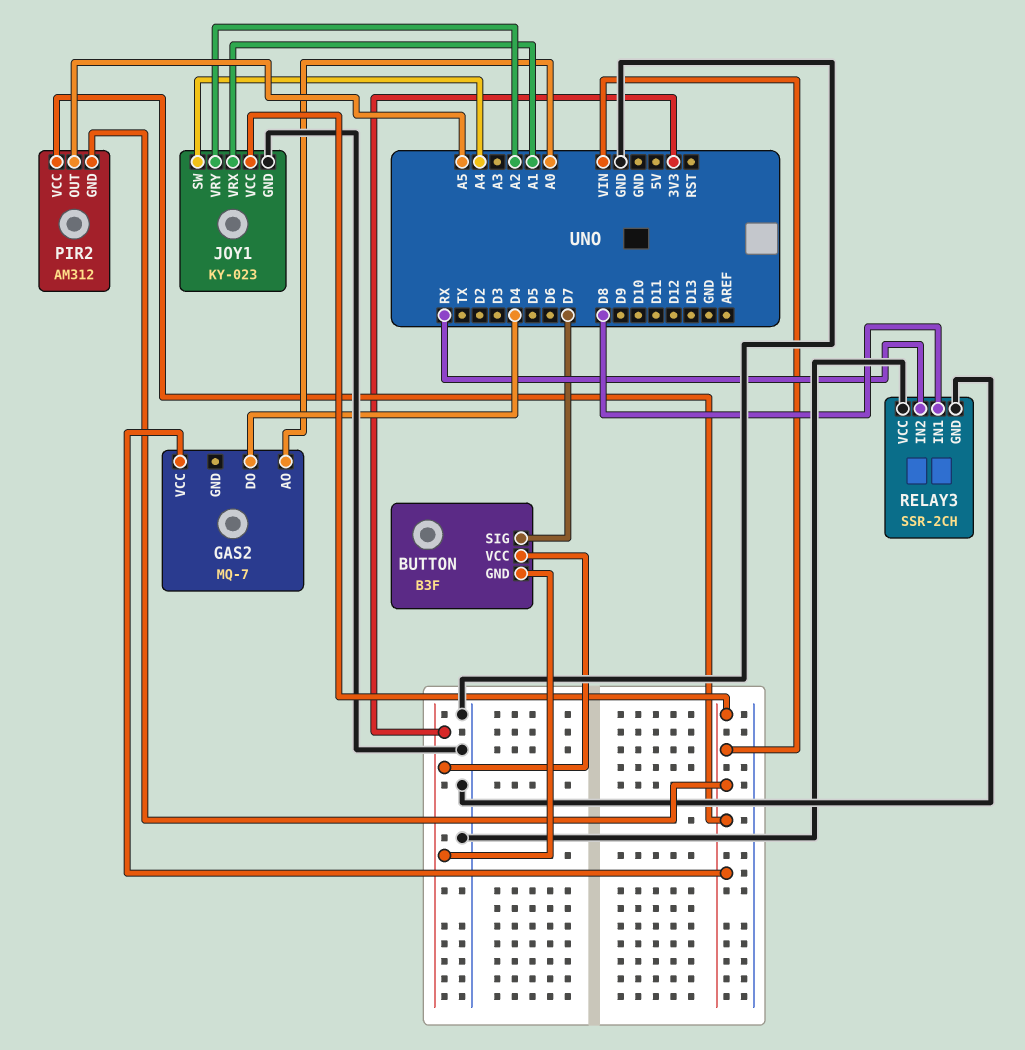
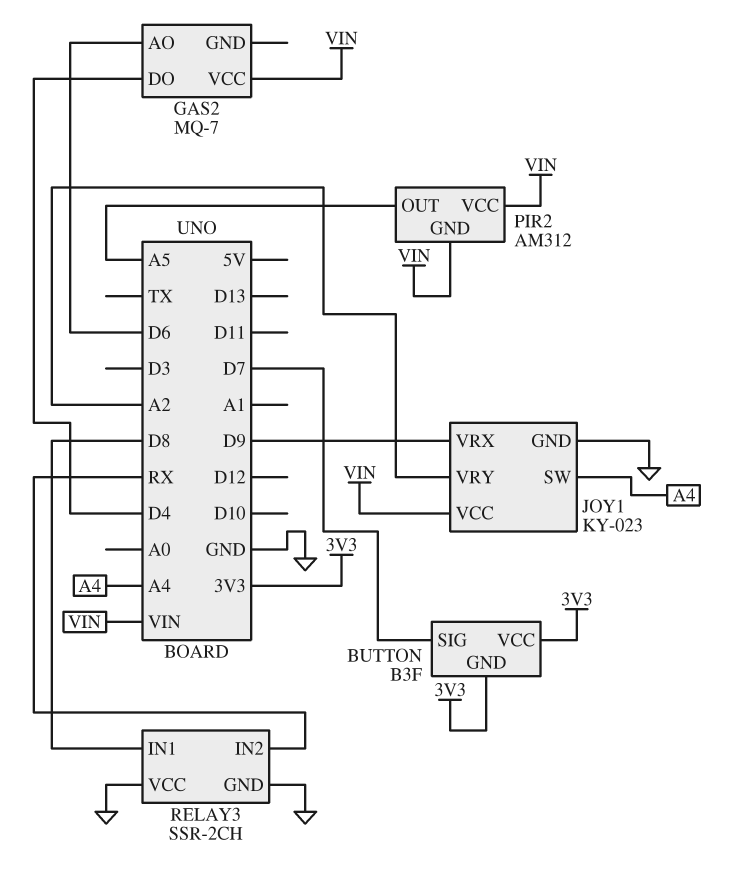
GAS2 pin AO: A0 -> D6
JOY1 pin VRX: A1 -> D9

